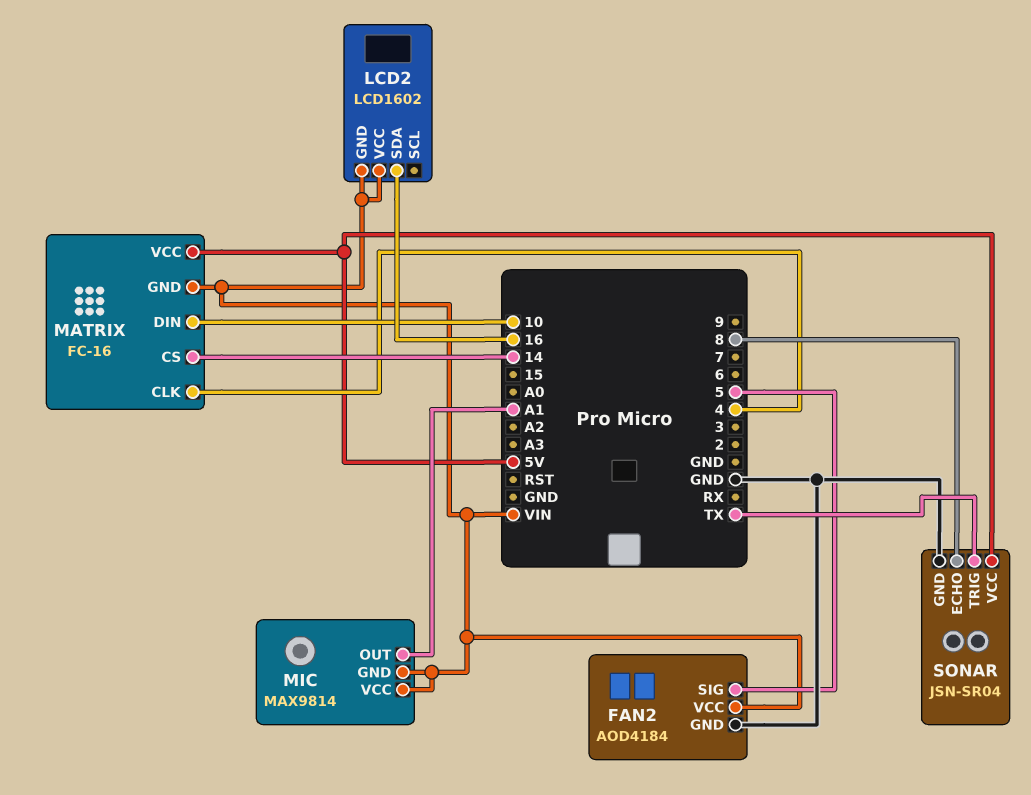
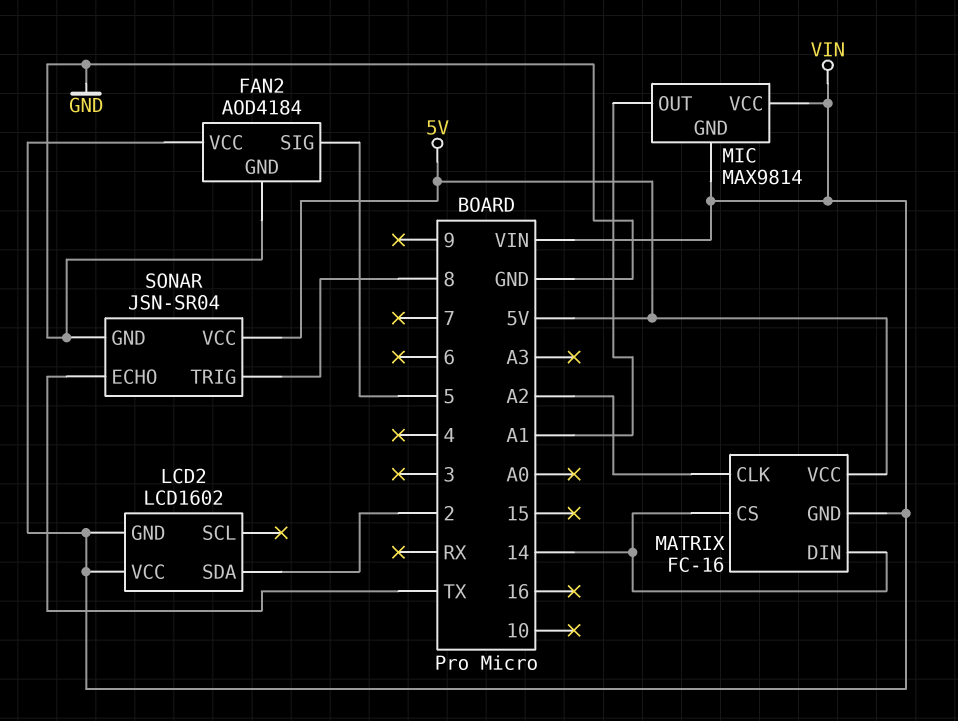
LCD2 pin SDA: 16 -> 2
MATRIX pin CLK: 4 -> A2
MATRIX pin DIN: 10 -> 14
SONAR pin ECHO: 8 -> TX
SONAR pin TRIG: TX -> 8

